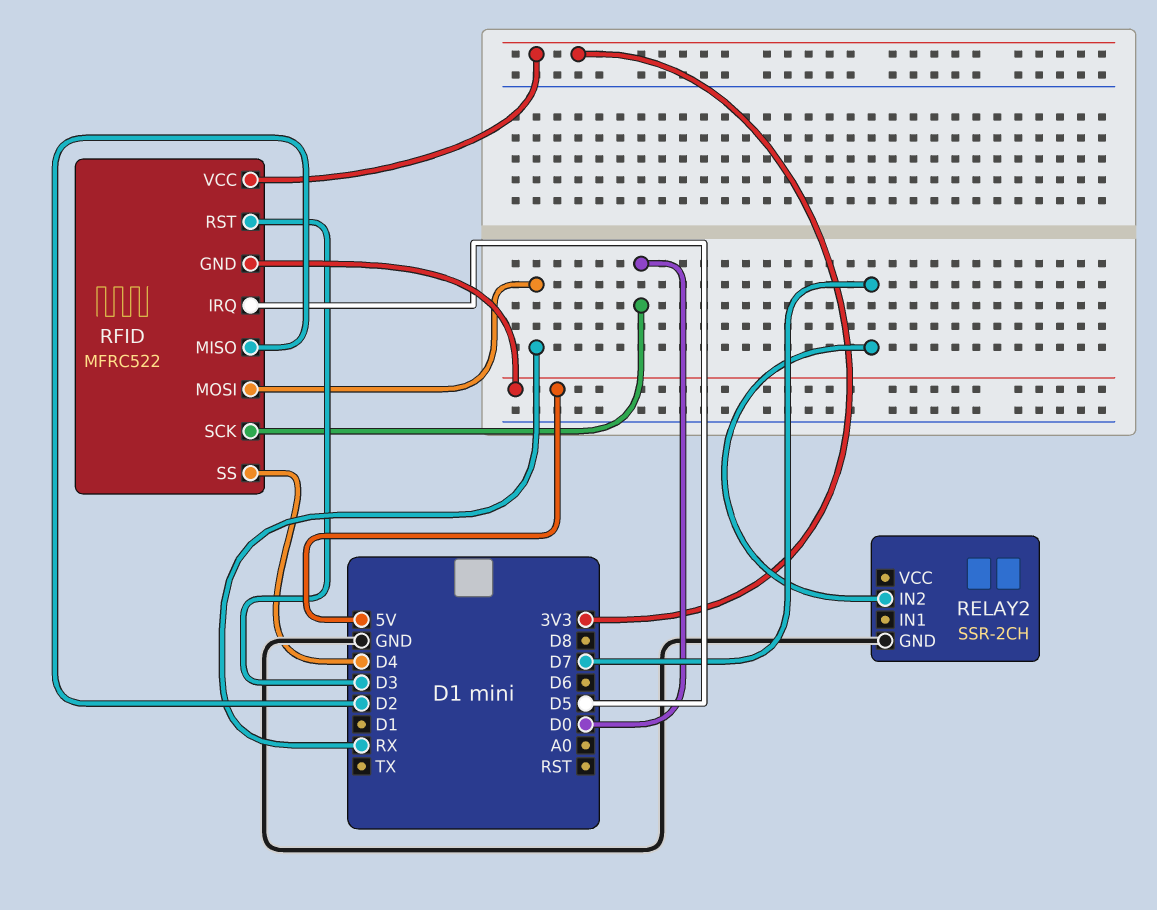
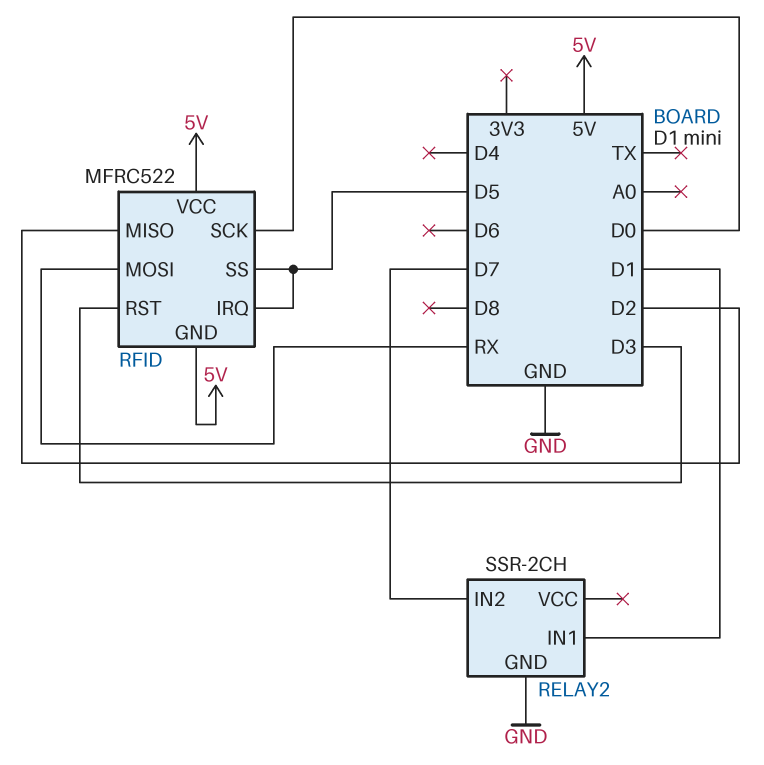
RELAY2 pin IN1: none -> D1
RFID pin SS: D4 -> D5
RFID pin VCC: 3V3 -> 5V

